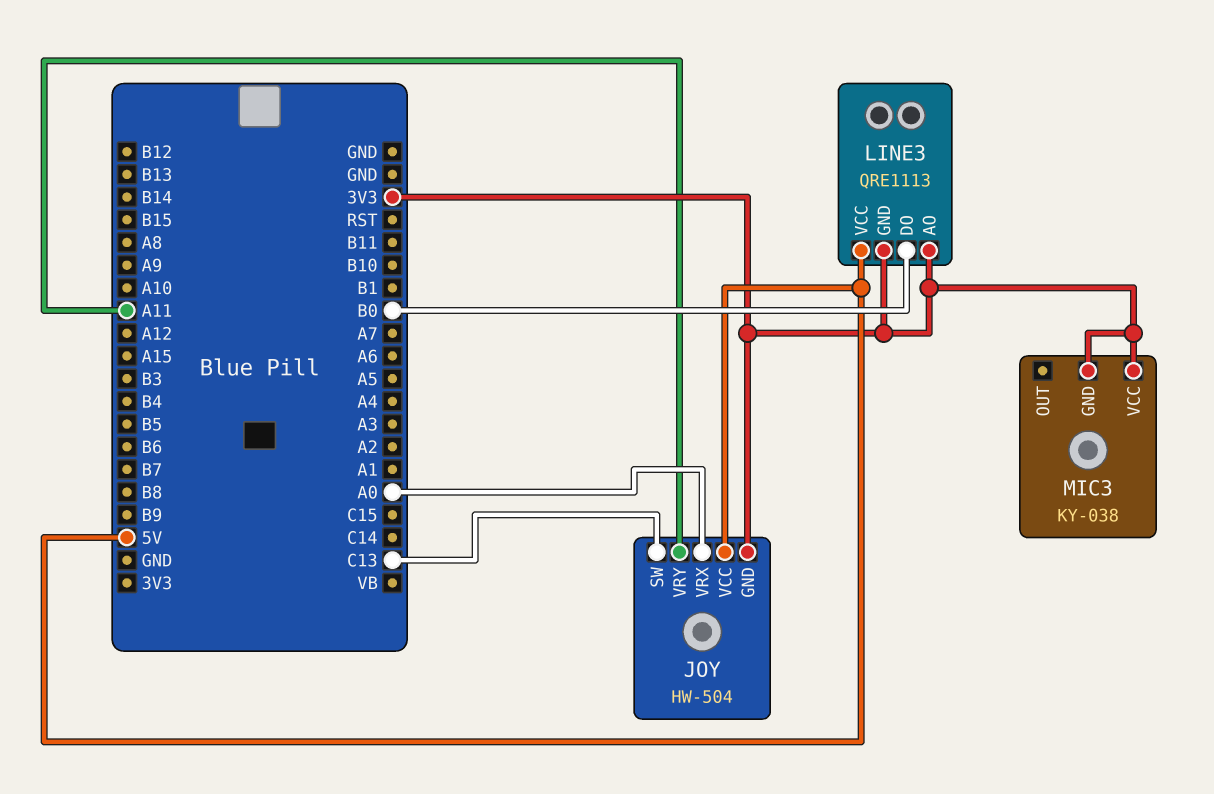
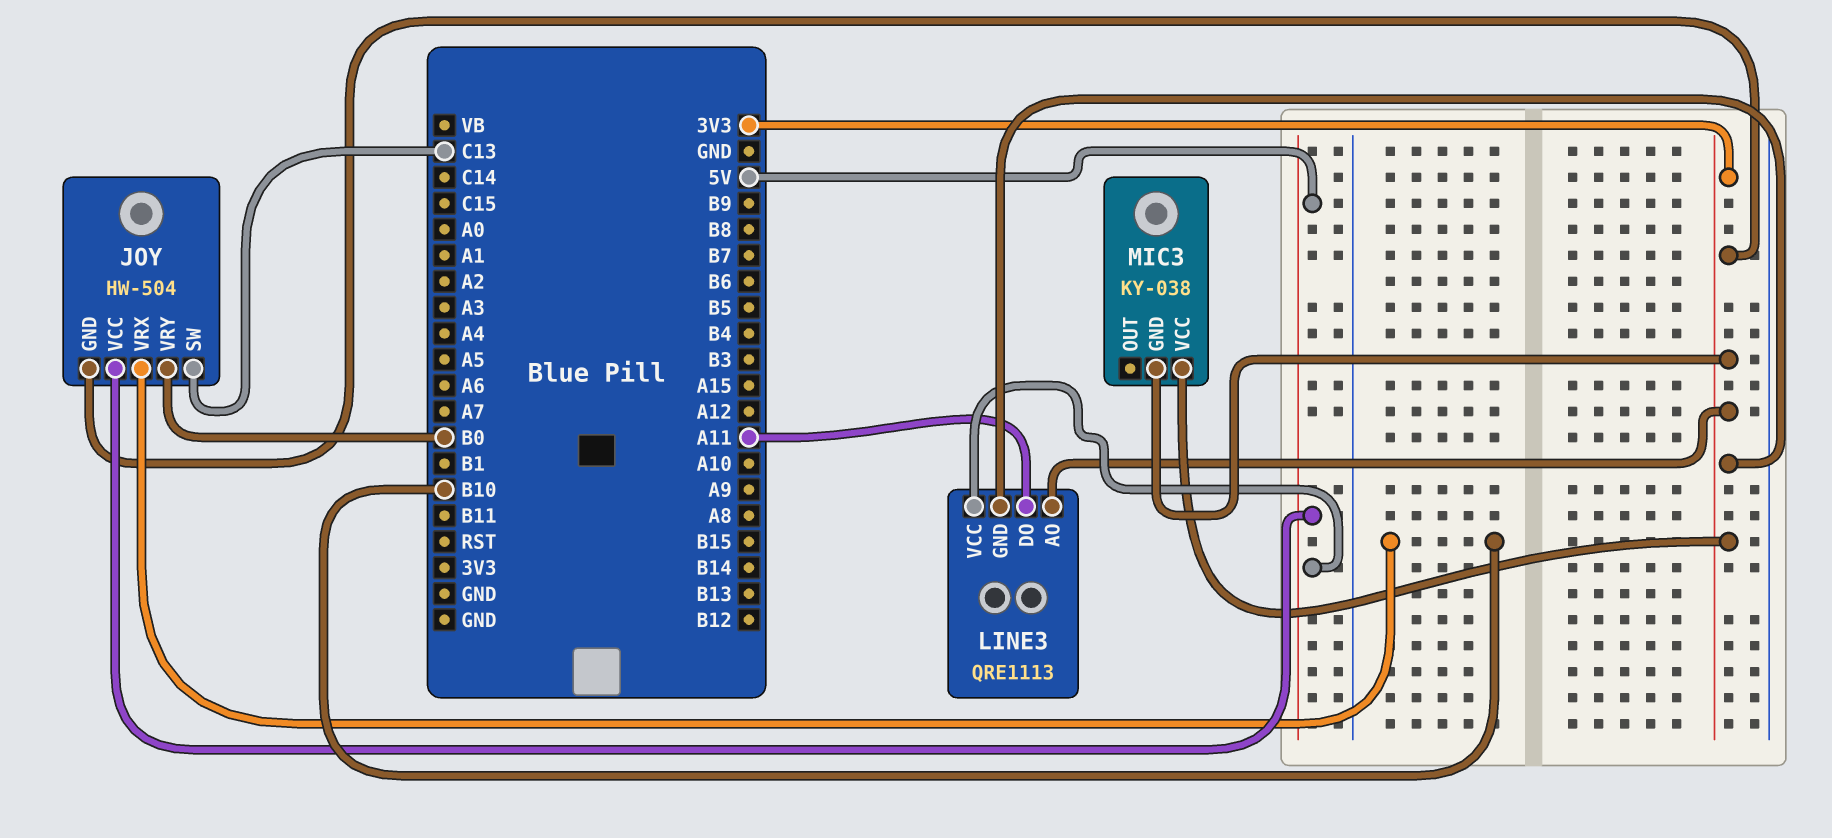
JOY pin VRX: A0 -> B10
JOY pin VRY: A11 -> B0
LINE3 pin DO: B0 -> A11

